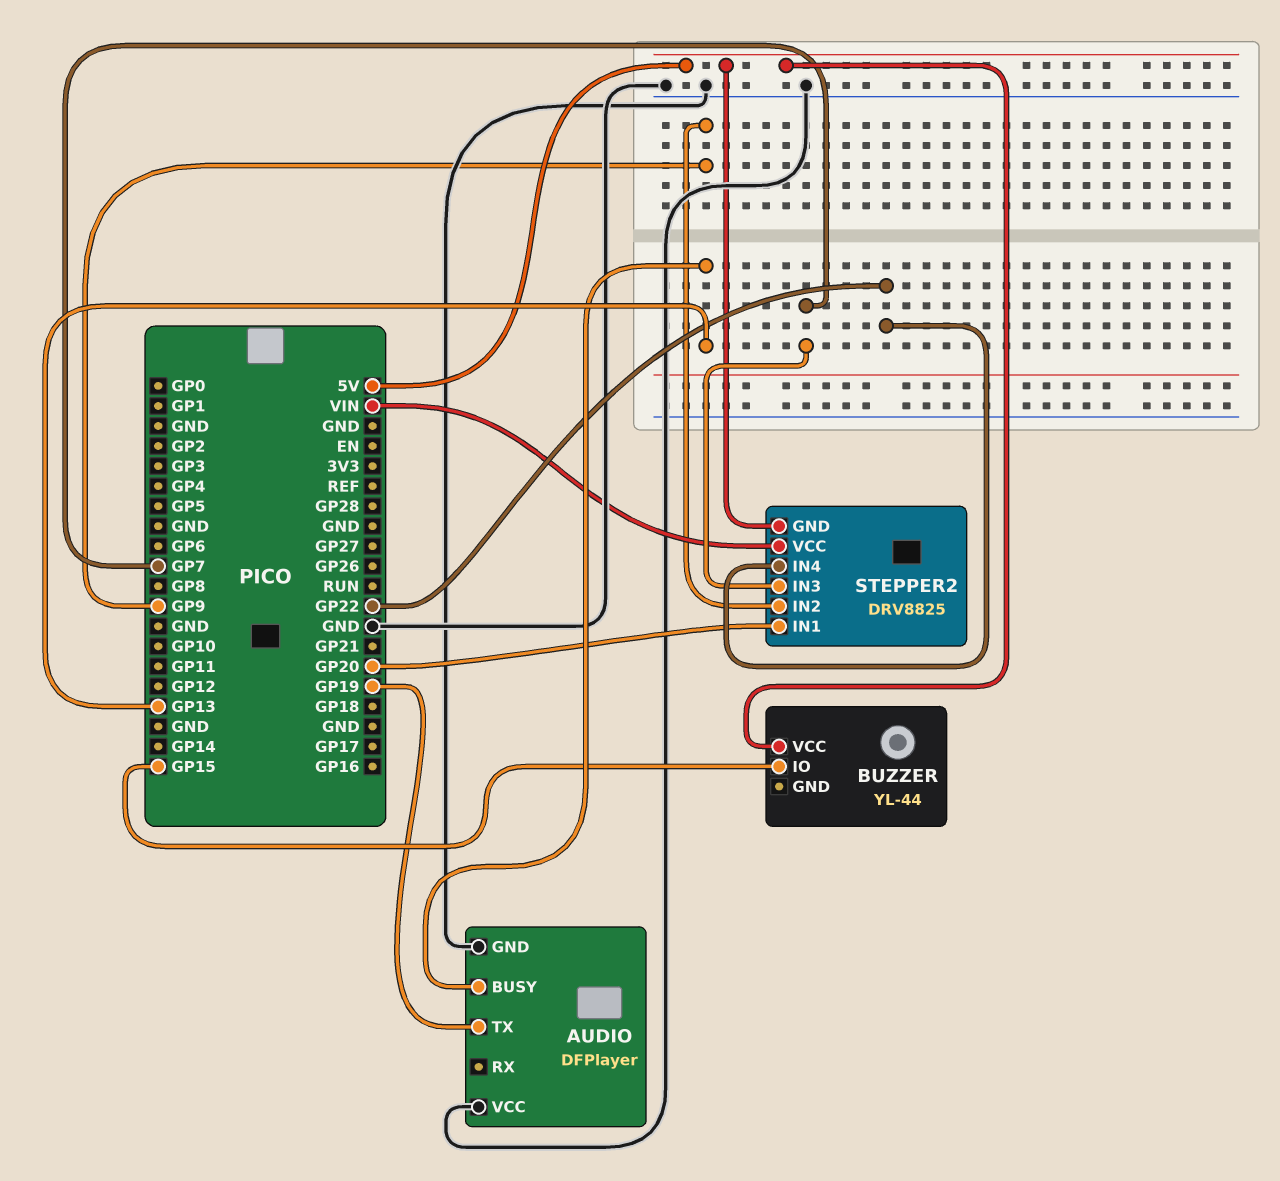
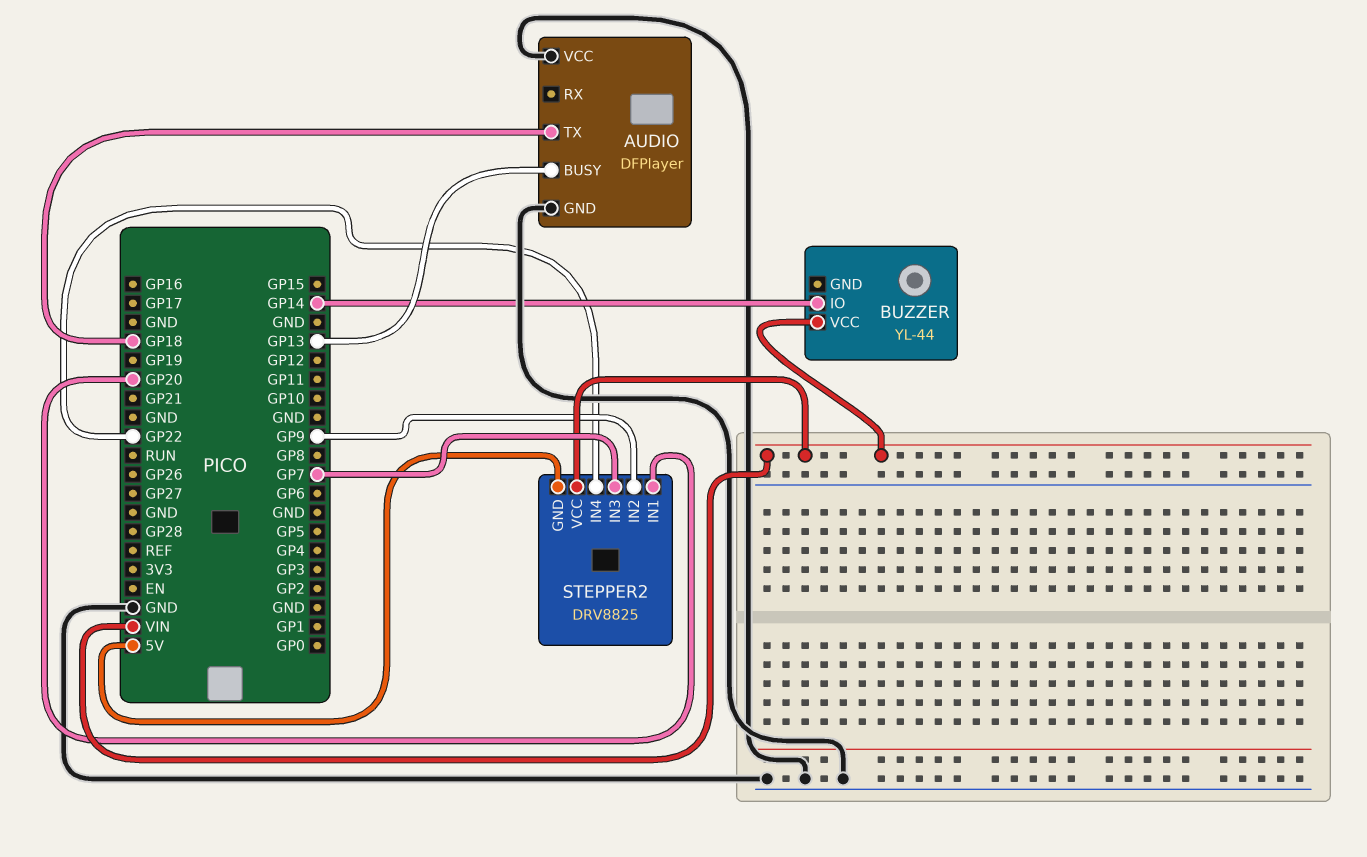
AUDIO pin TX: GP19 -> GP18
BUZZER pin IO: GP15 -> GP14
BUZZER pin VCC: 5V -> VIN

